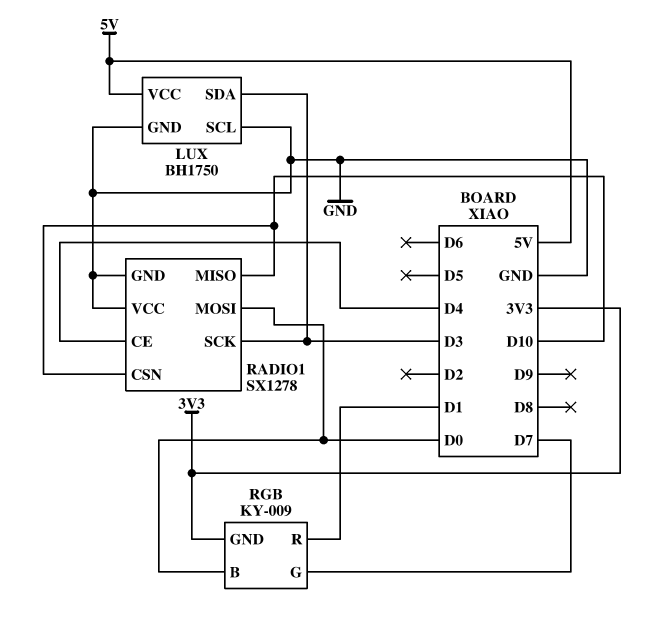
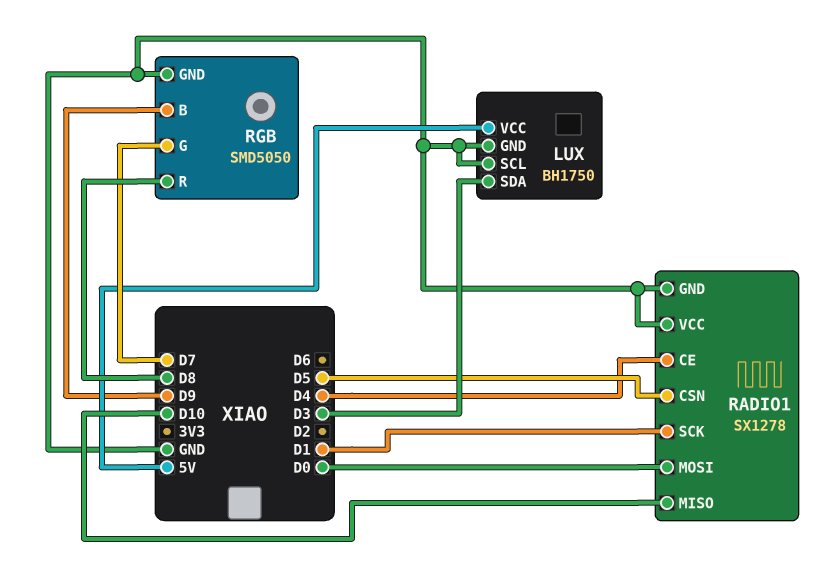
RADIO1 pin CSN: D10 -> D5
RADIO1 pin SCK: D3 -> D1
RGB: KY-009 -> SMD5050
RGB pin B: D0 -> D9
RGB pin GND: 3V3 -> GND
RGB pin R: D1 -> D8

